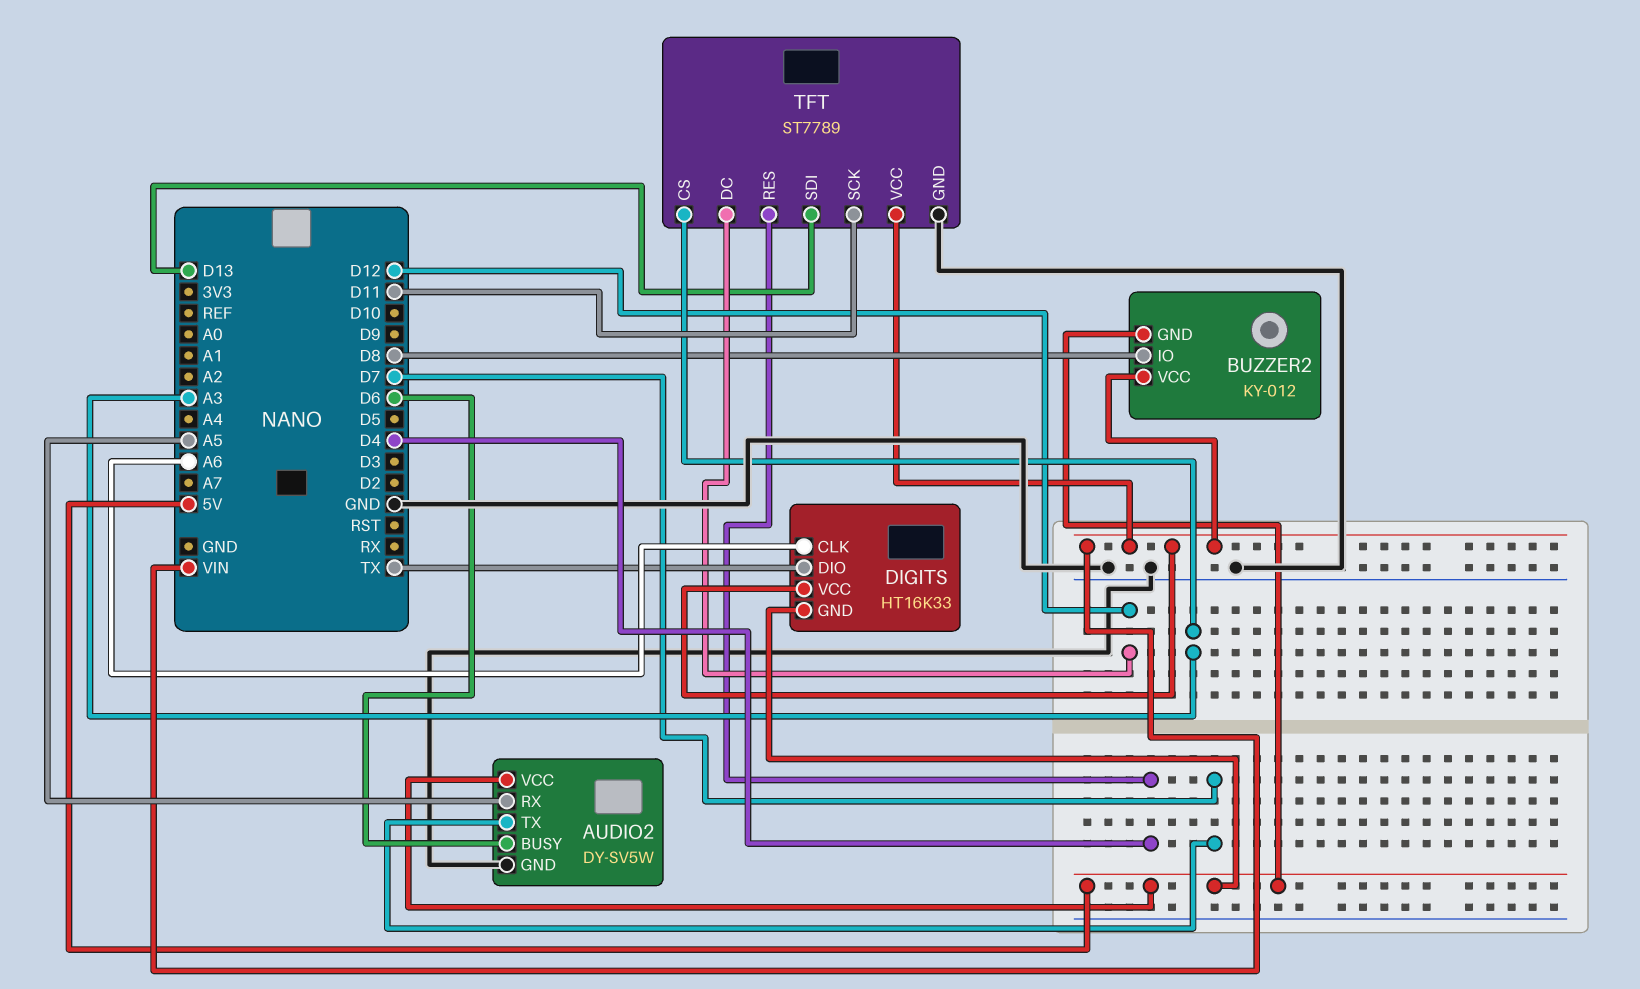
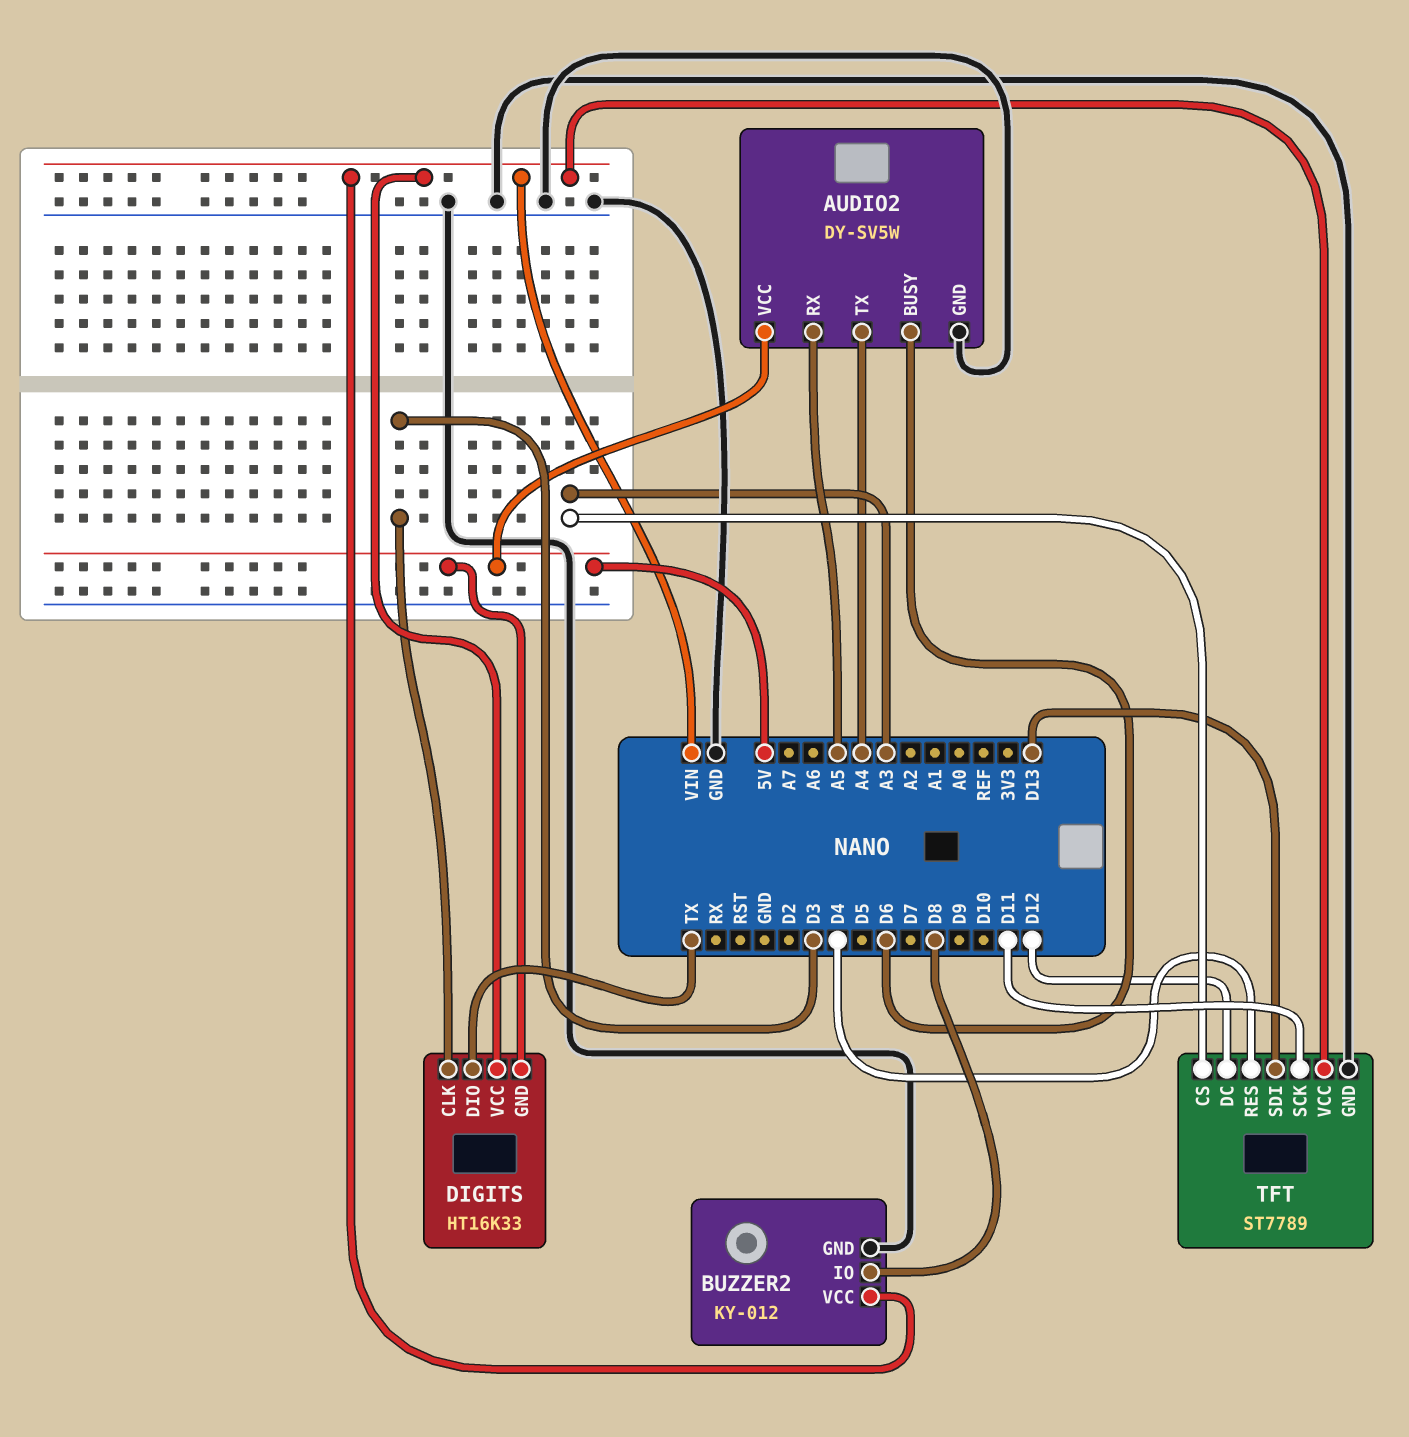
AUDIO2 pin TX: D7 -> A4
BUZZER2 pin GND: 5V -> GND
DIGITS pin CLK: A6 -> D3

